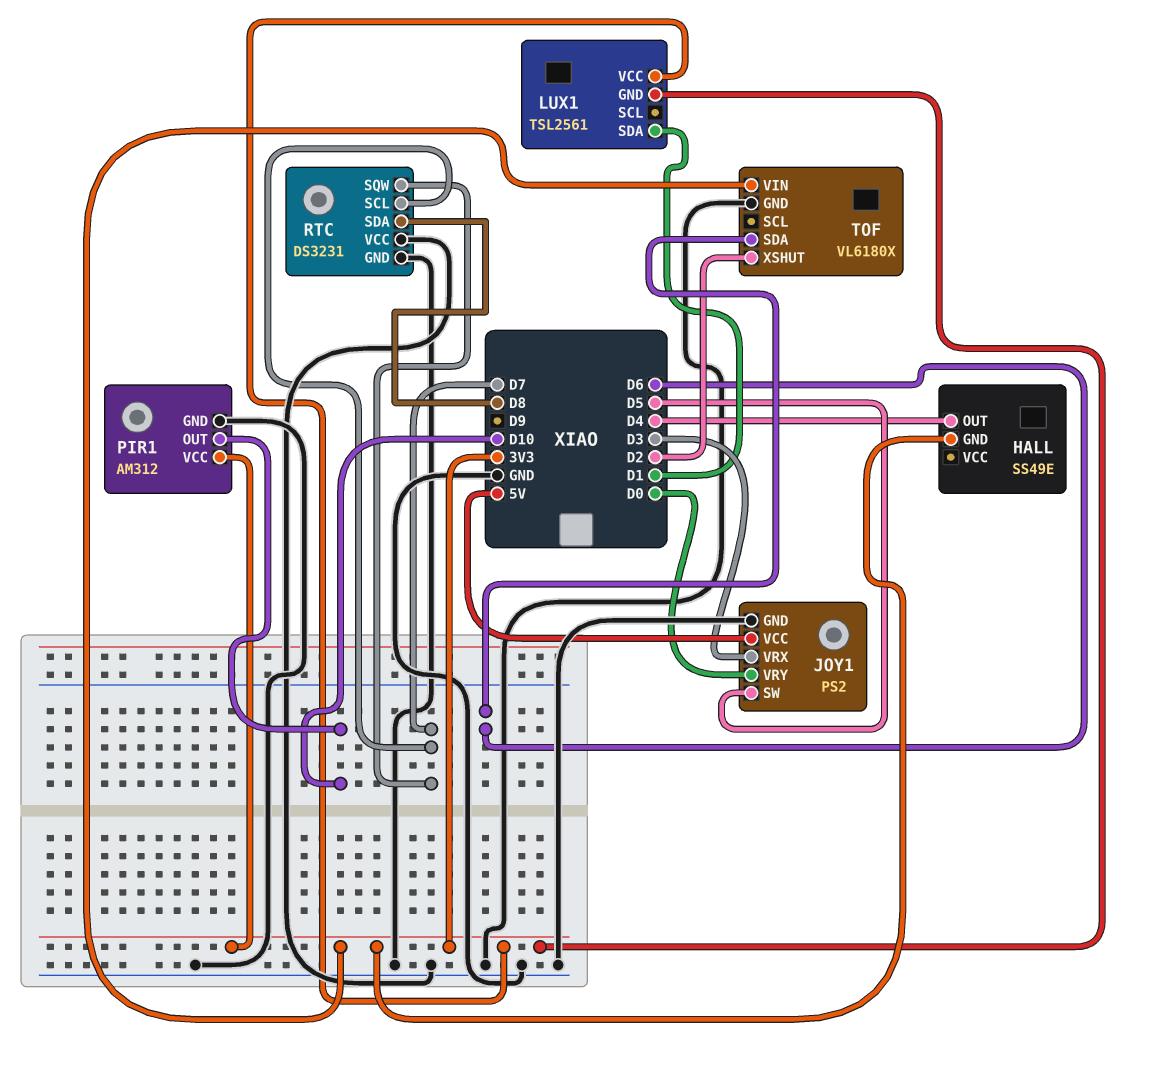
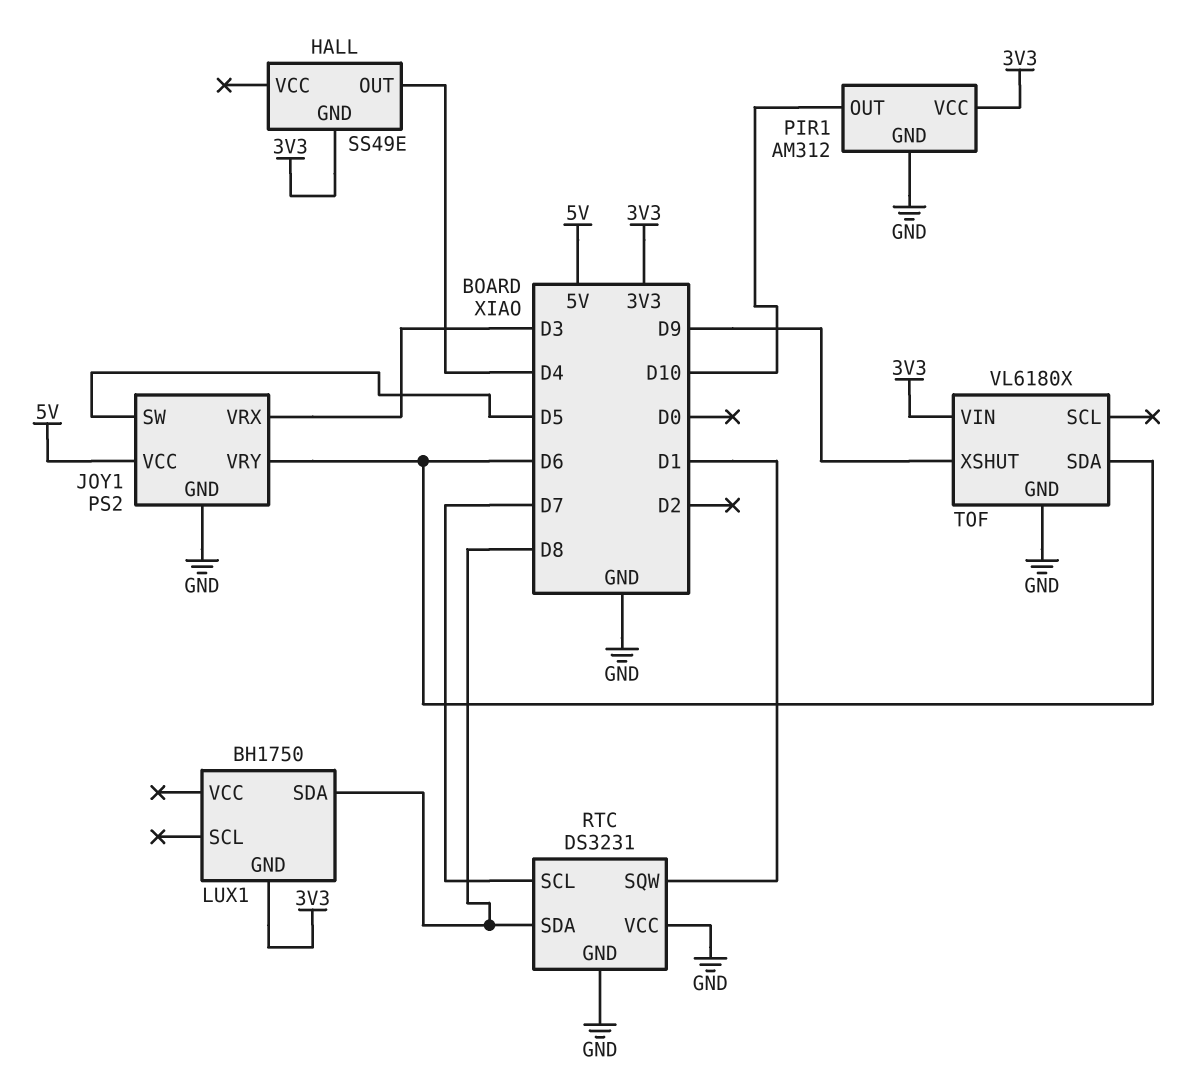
JOY1 pin VRY: D0 -> D6
LUX1: TSL2561 -> BH1750
LUX1 pin SDA: D1 -> D8
LUX1 pin VCC: 3V3 -> none
RTC pin SQW: D7 -> D1
TOF pin XSHUT: D2 -> D9

